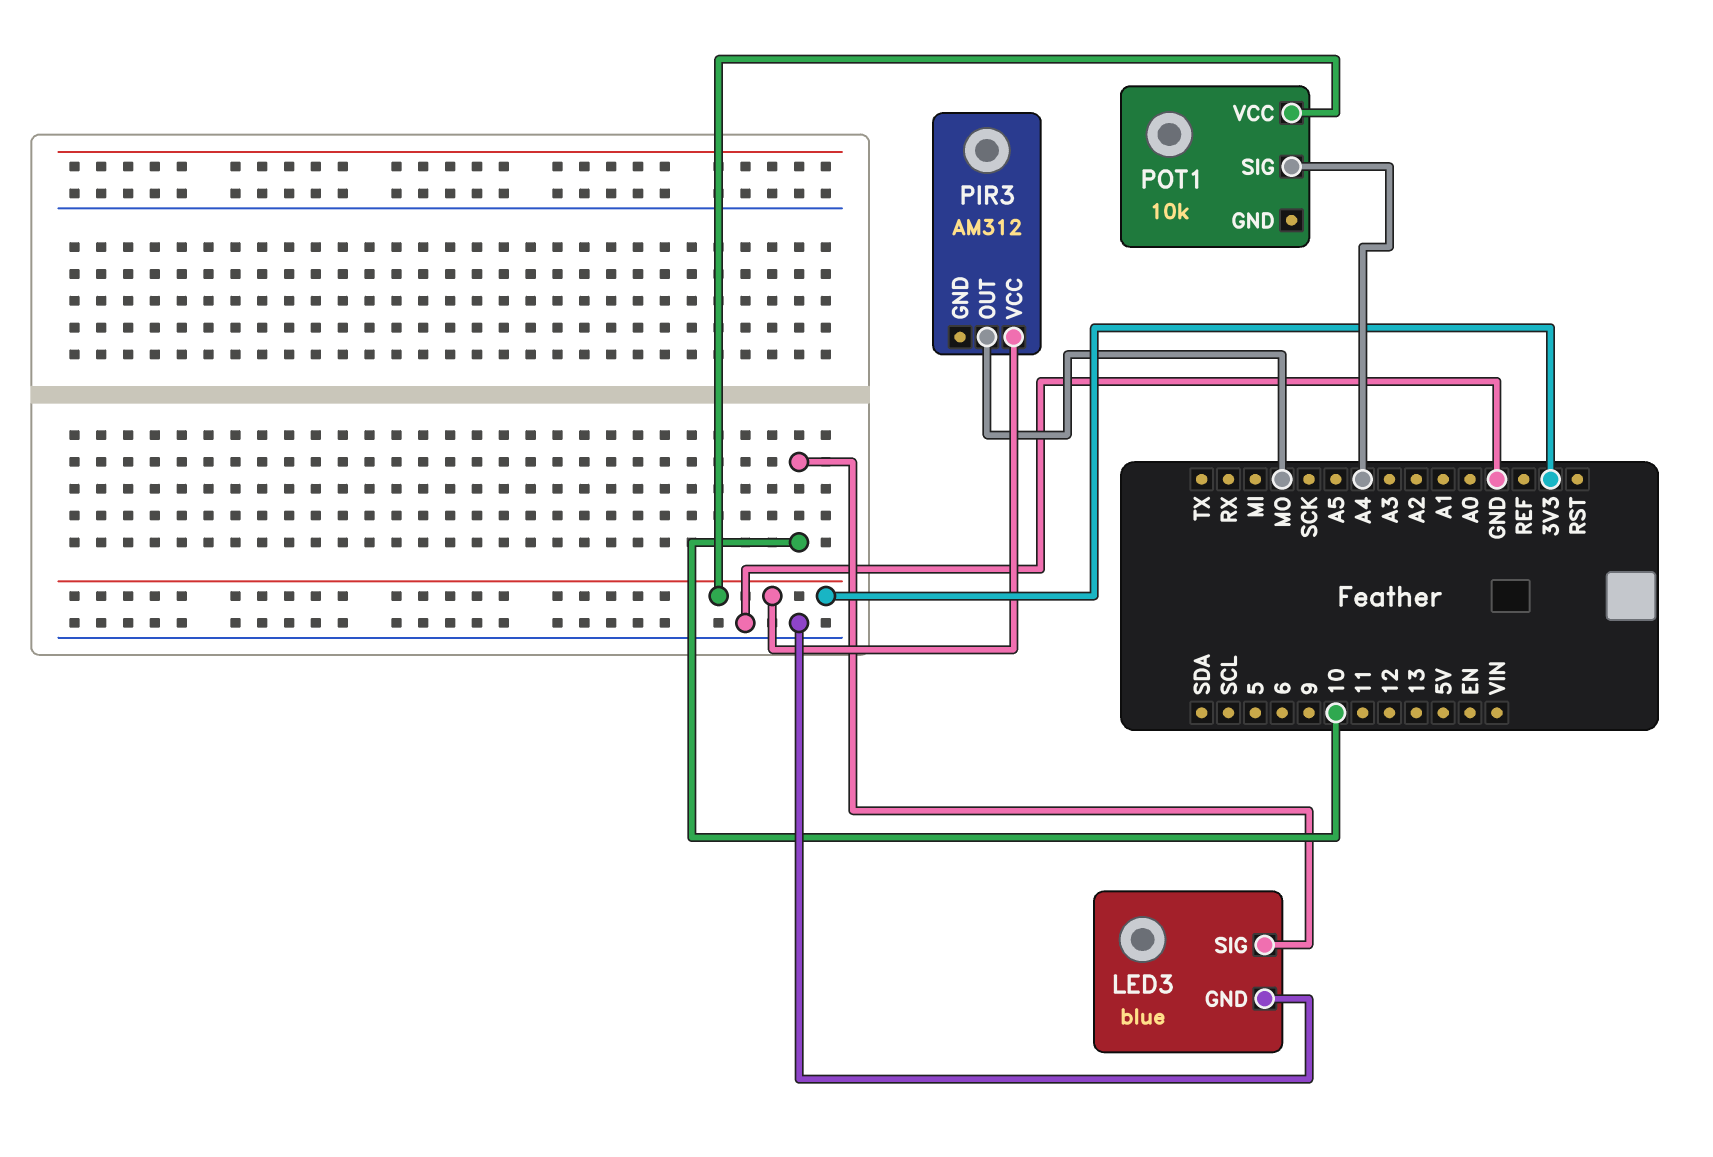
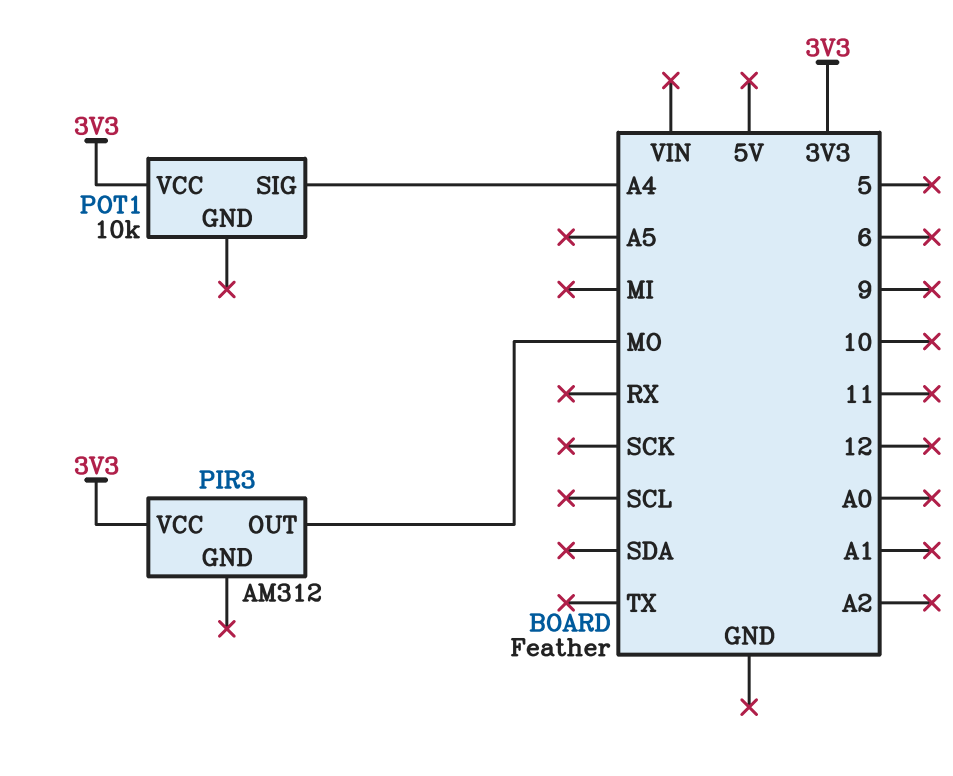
LED3: blue -> none
LED3 pin GND: GND -> none
LED3 pin SIG: 10 -> none

